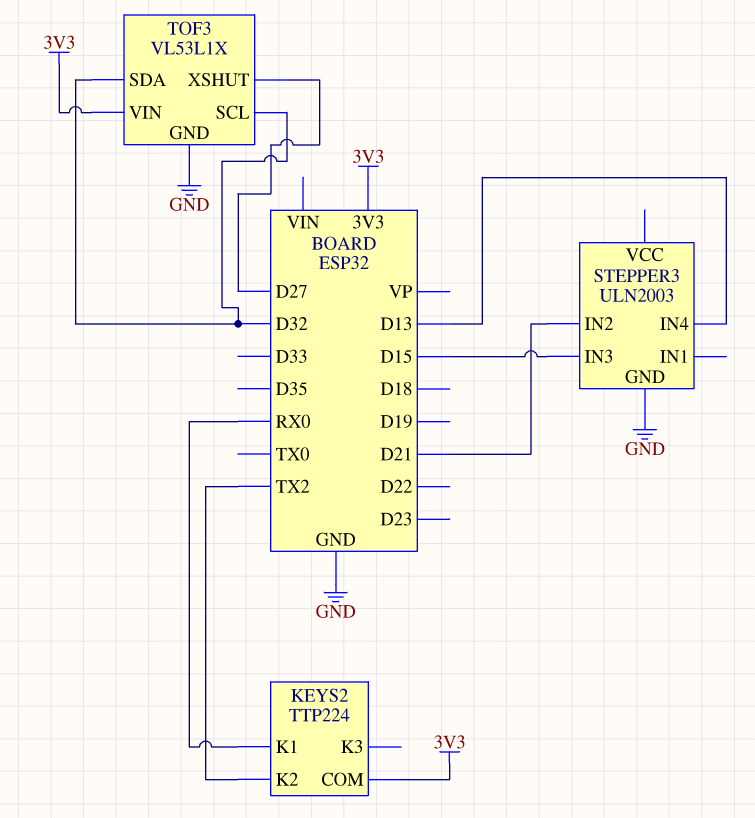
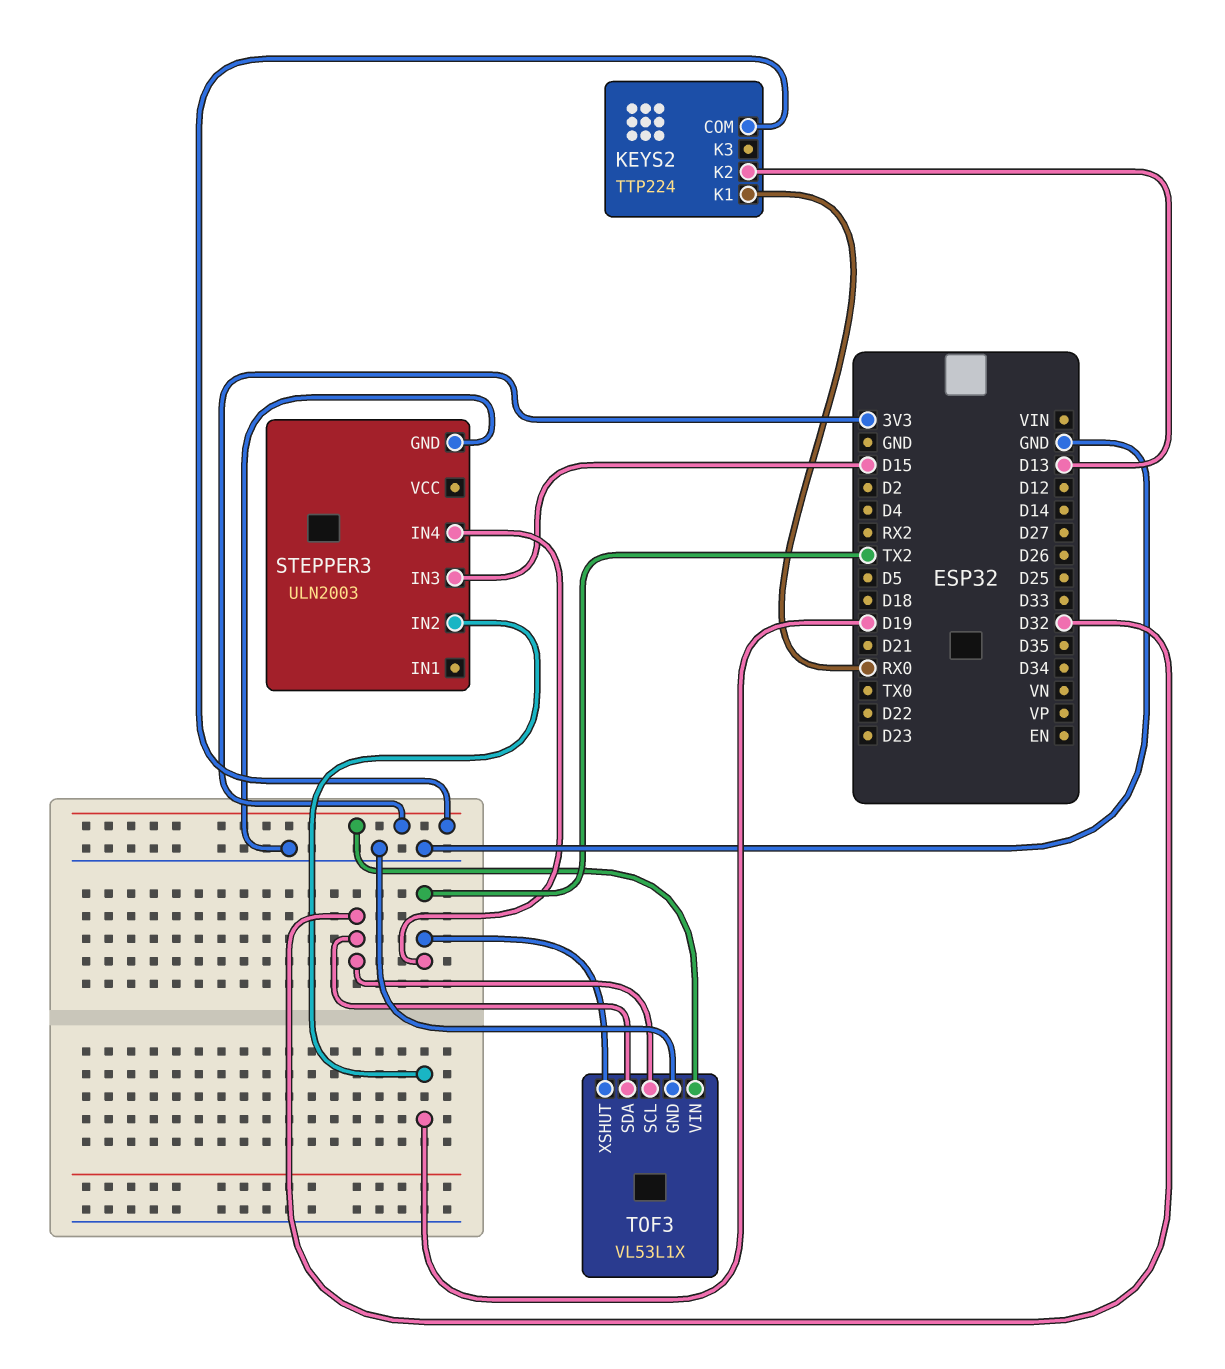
KEYS2 pin K2: TX2 -> D13
STEPPER3 pin IN2: D21 -> D19
STEPPER3 pin IN4: D13 -> TX2
TOF3 pin XSHUT: D27 -> TX2

